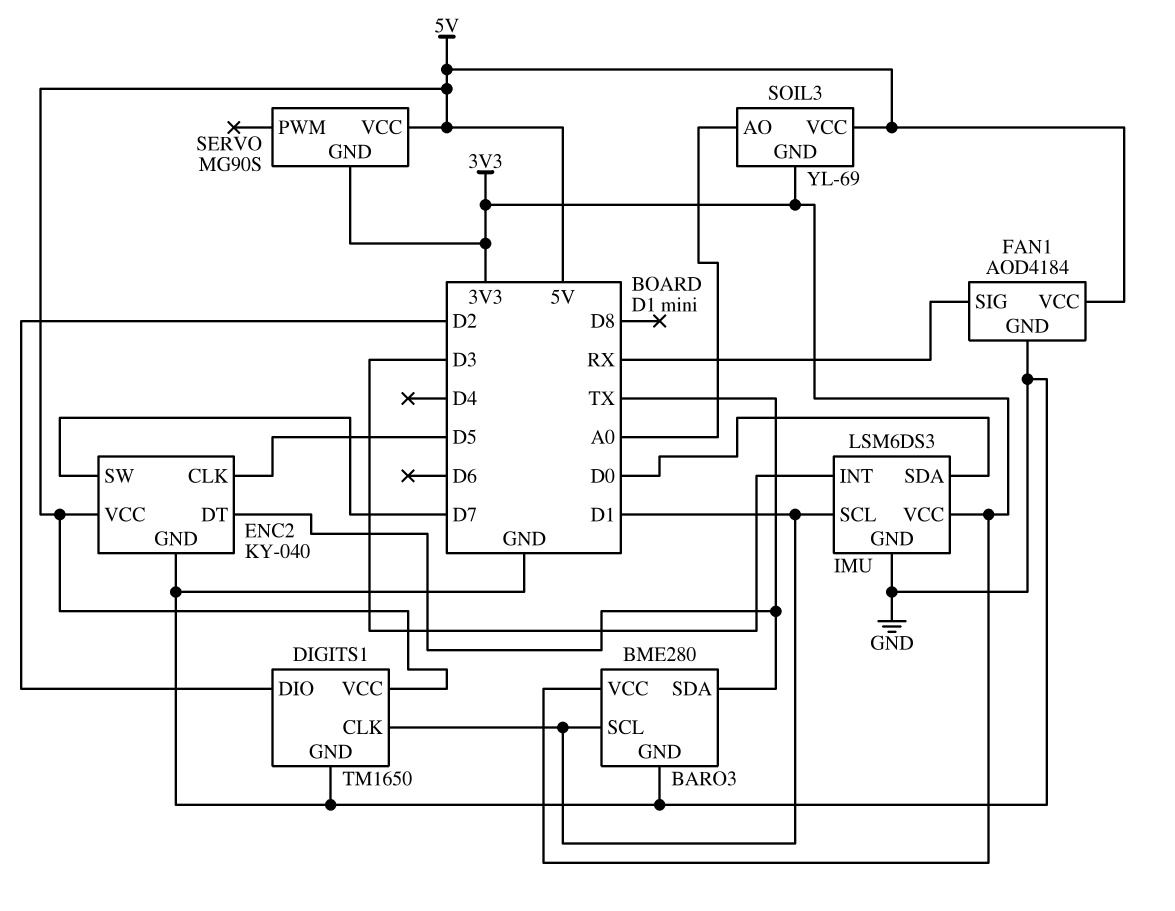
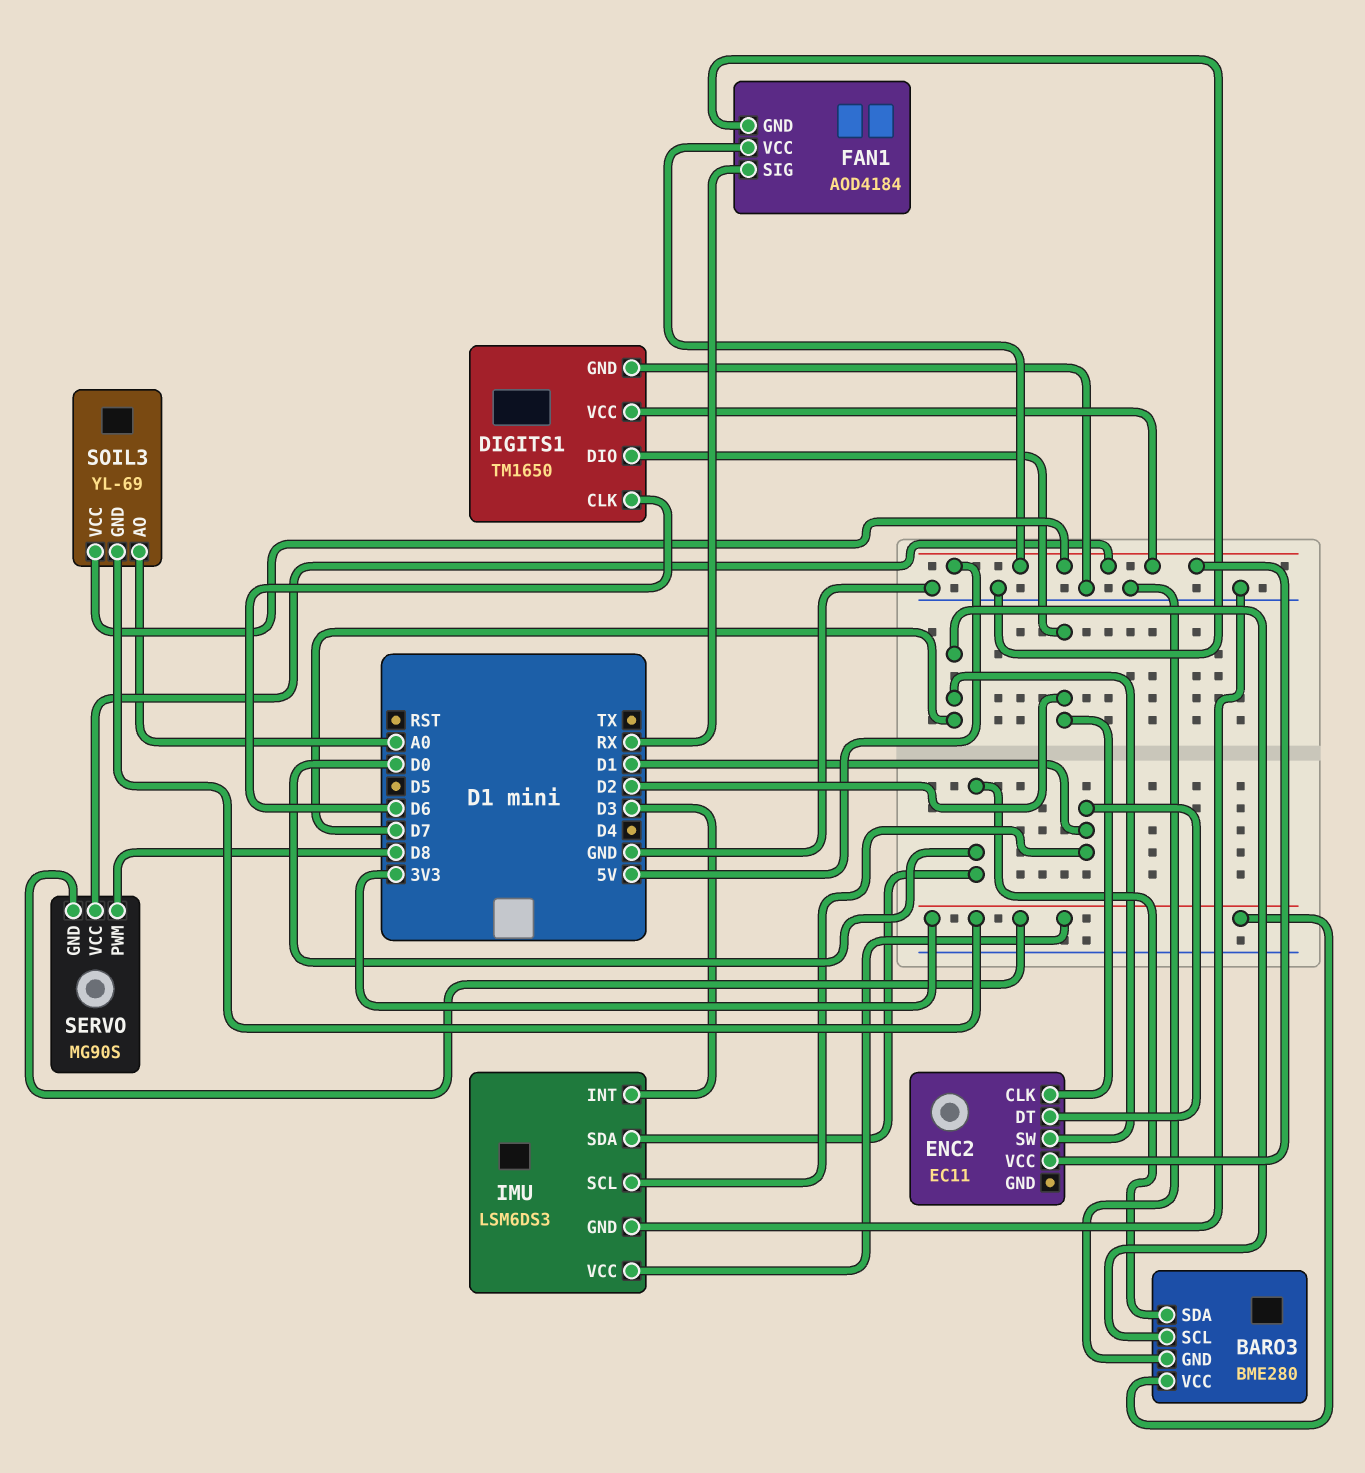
BARO3 pin SCL: D1 -> D7
BARO3 pin SDA: TX -> D0
DIGITS1 pin CLK: D1 -> D6
ENC2: KY-040 -> EC11
ENC2 pin CLK: D5 -> D2
ENC2 pin DT: TX -> D1
ENC2 pin GND: GND -> none
SERVO pin PWM: none -> D8

